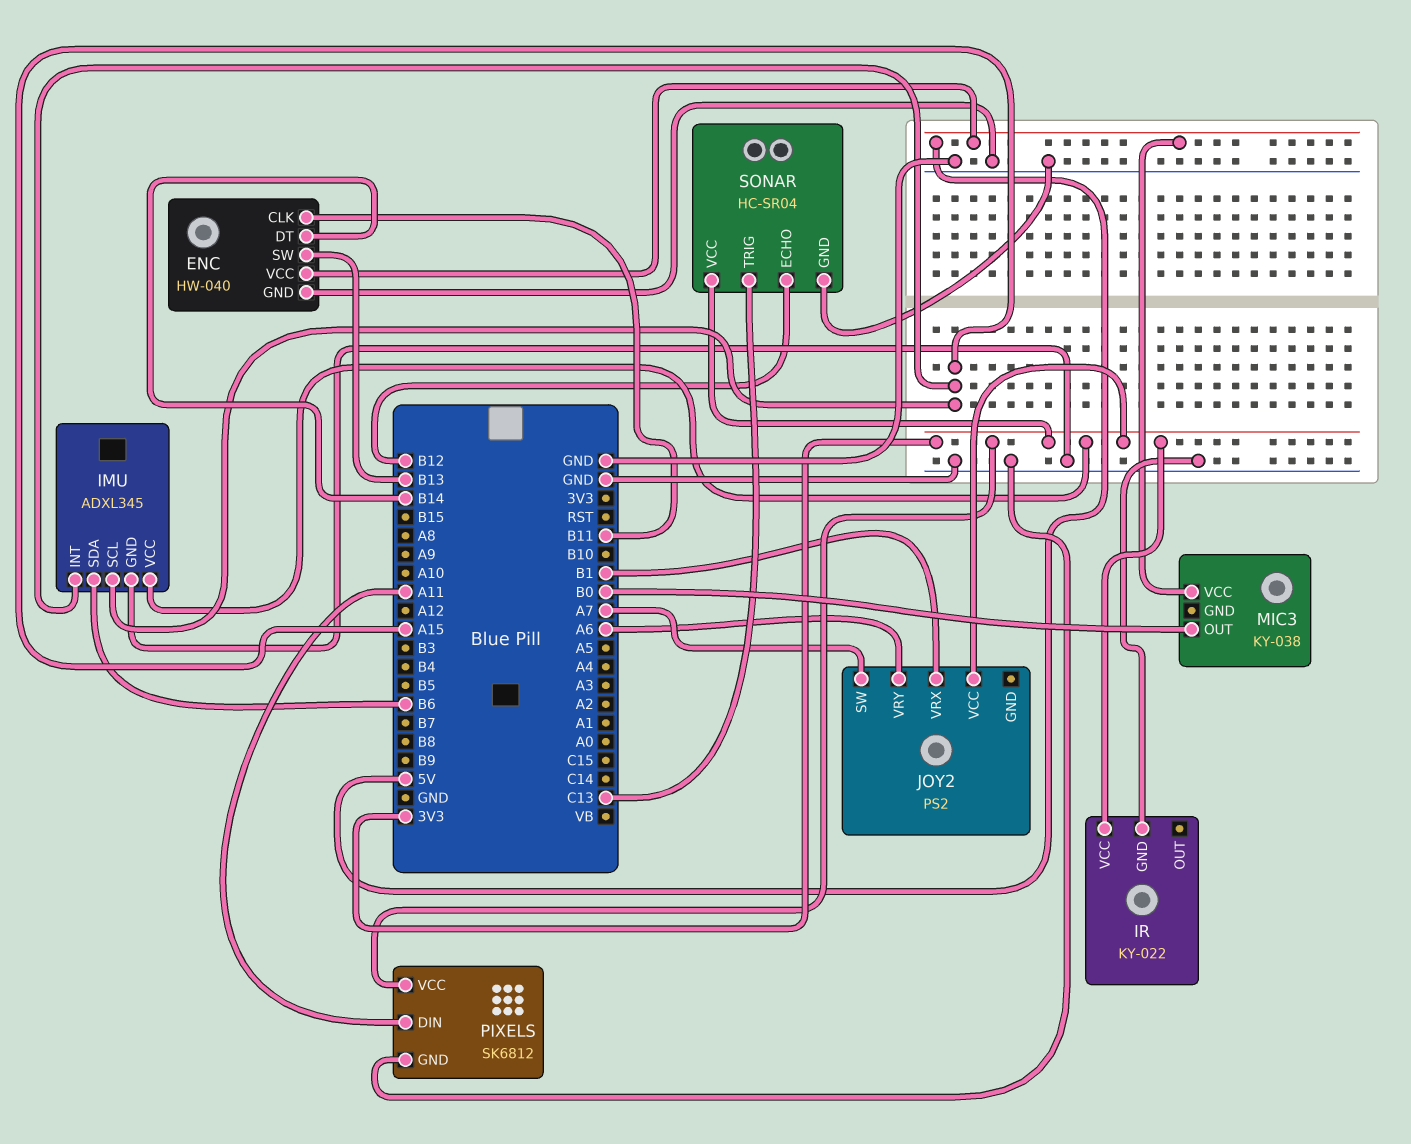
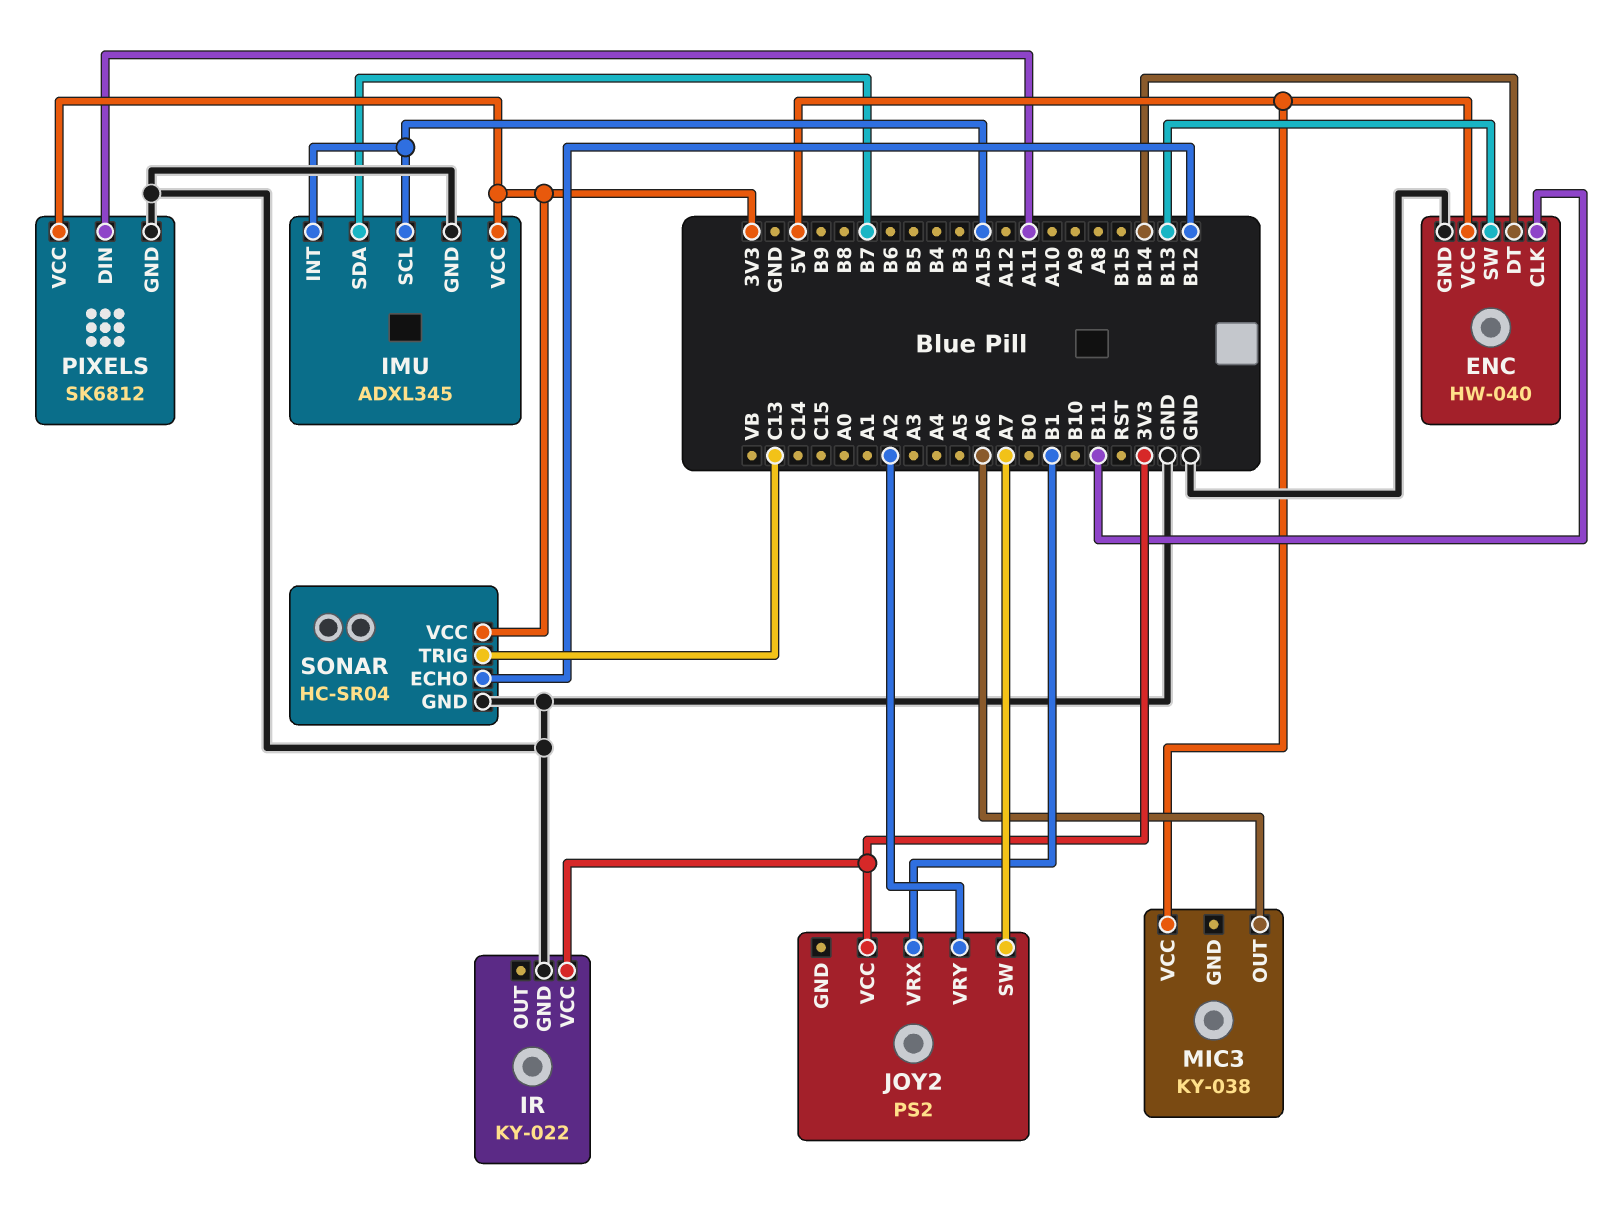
IMU pin SDA: B6 -> B7
JOY2 pin VRY: A6 -> A2
MIC3 pin OUT: B0 -> A6

